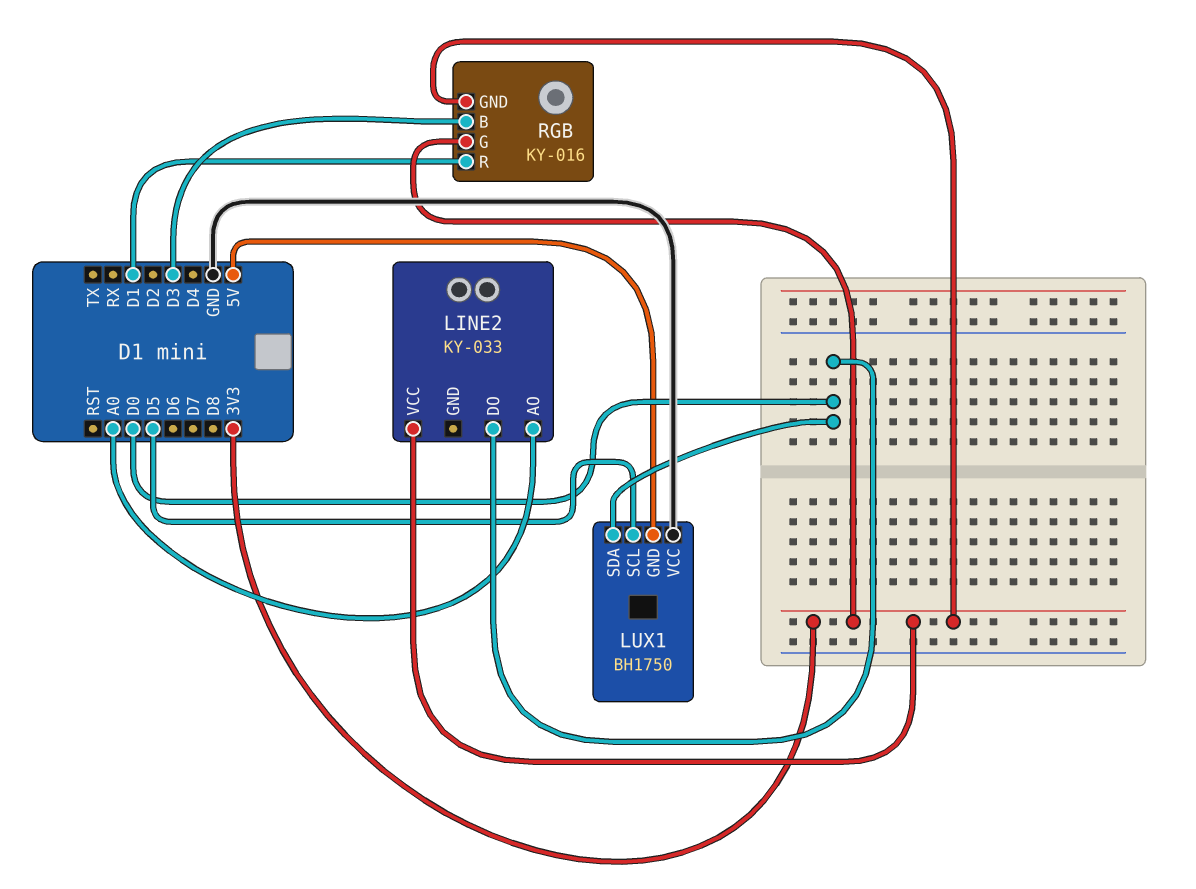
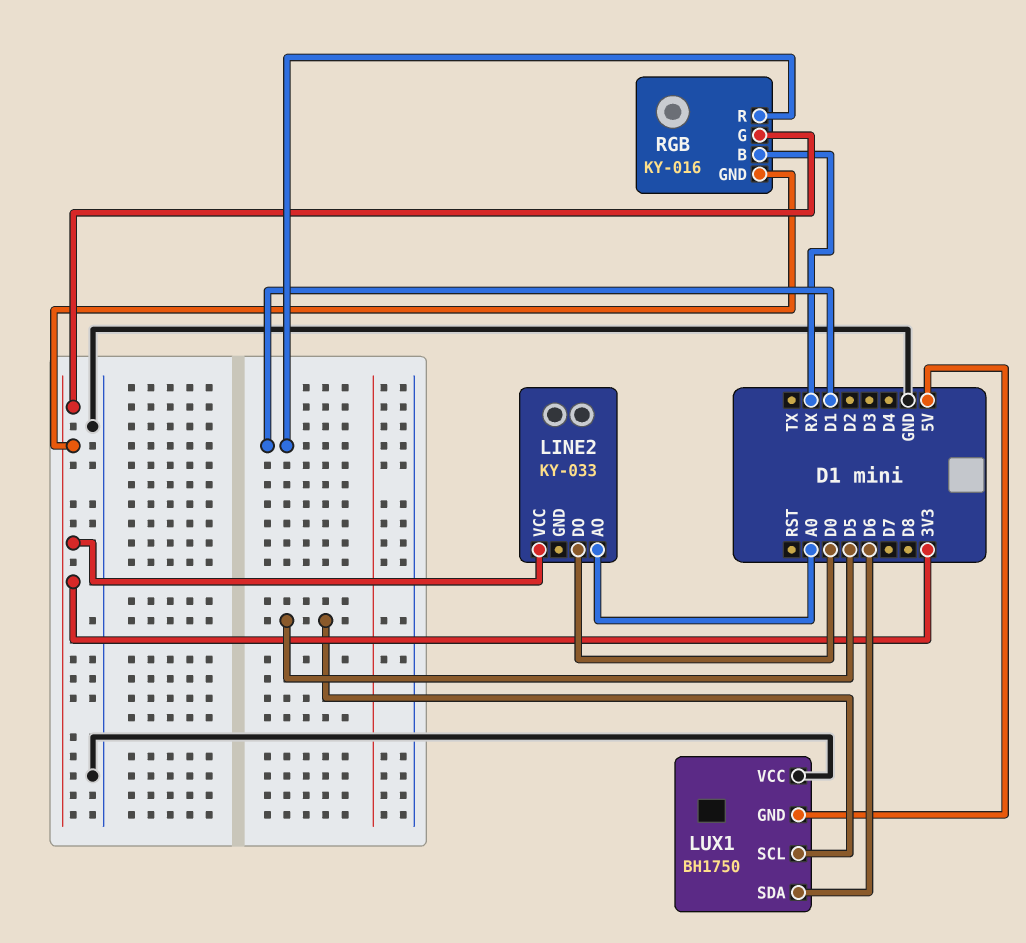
LUX1 pin SDA: D0 -> D6
RGB pin B: D3 -> RX

